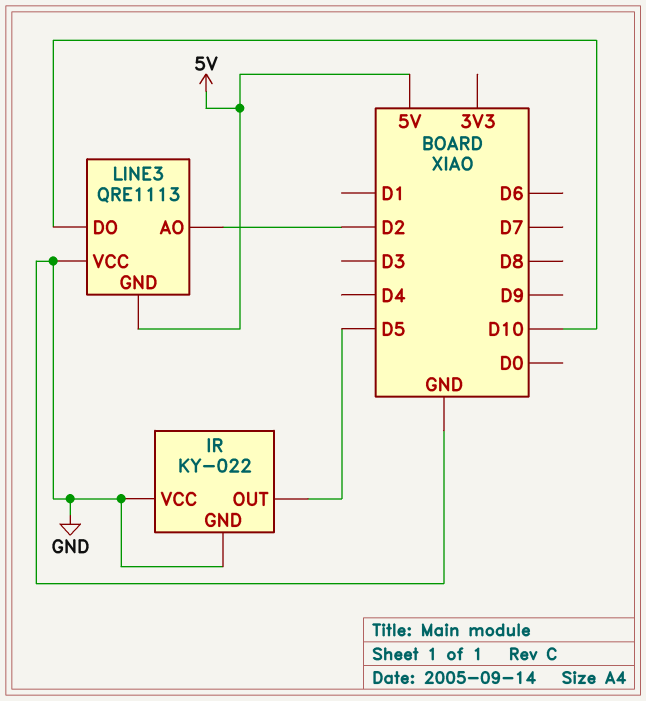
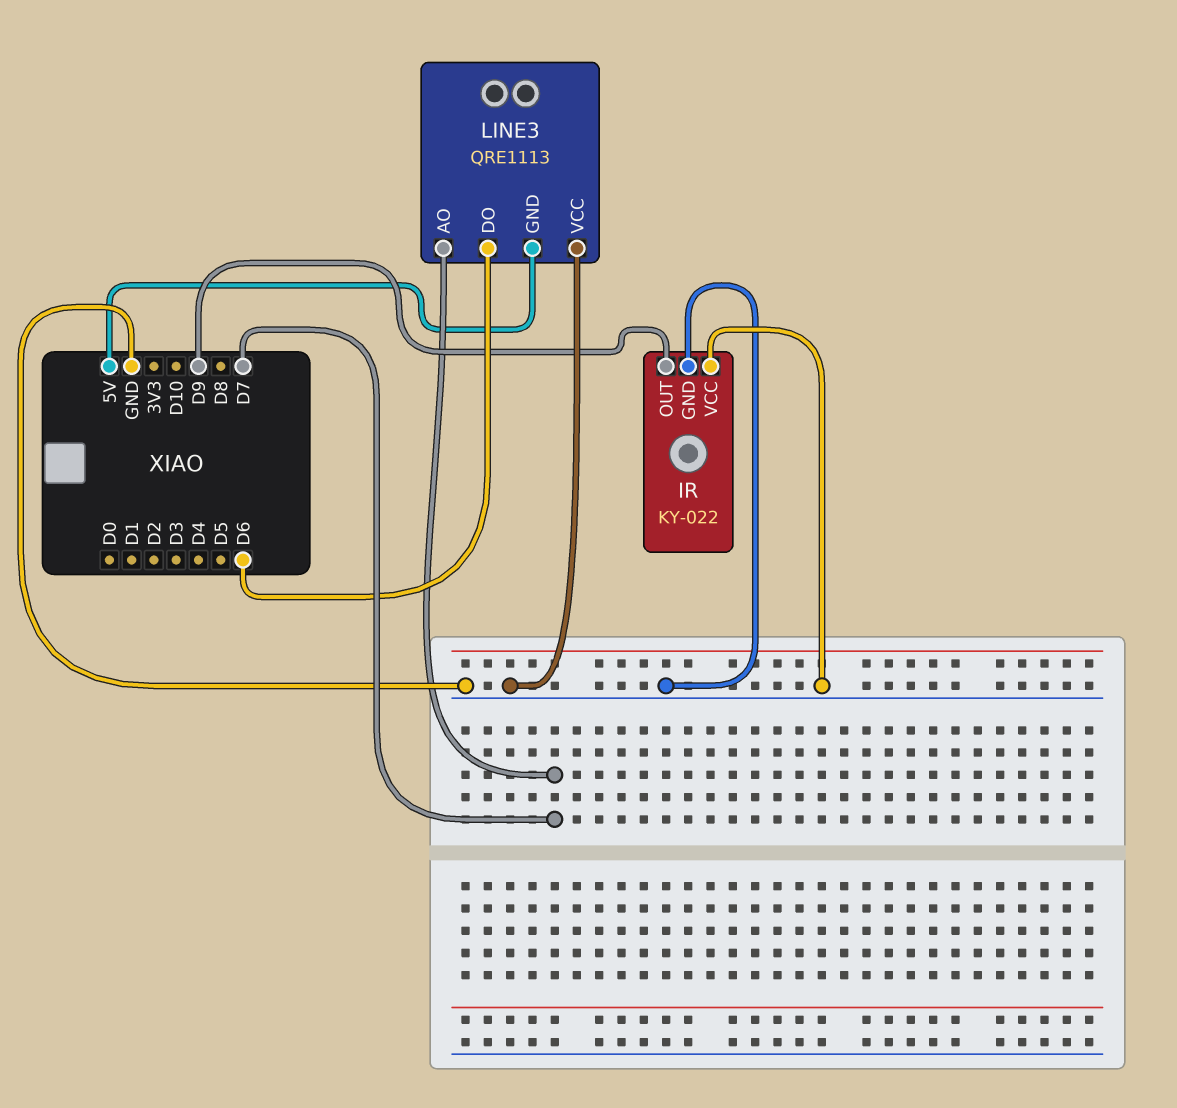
IR pin OUT: D5 -> D9
LINE3 pin AO: D2 -> D7
LINE3 pin DO: D10 -> D6

